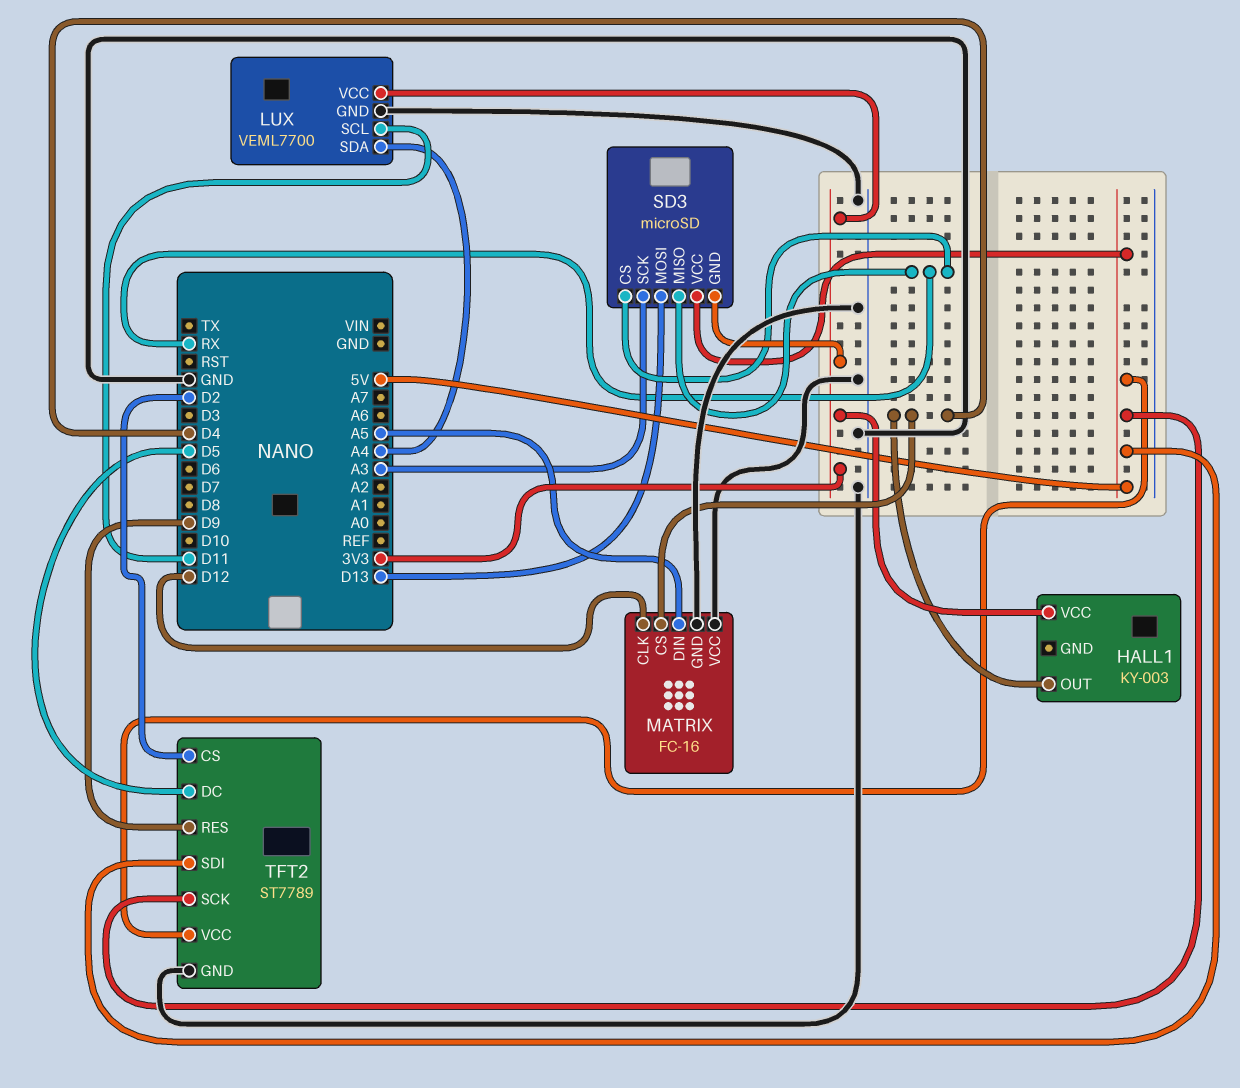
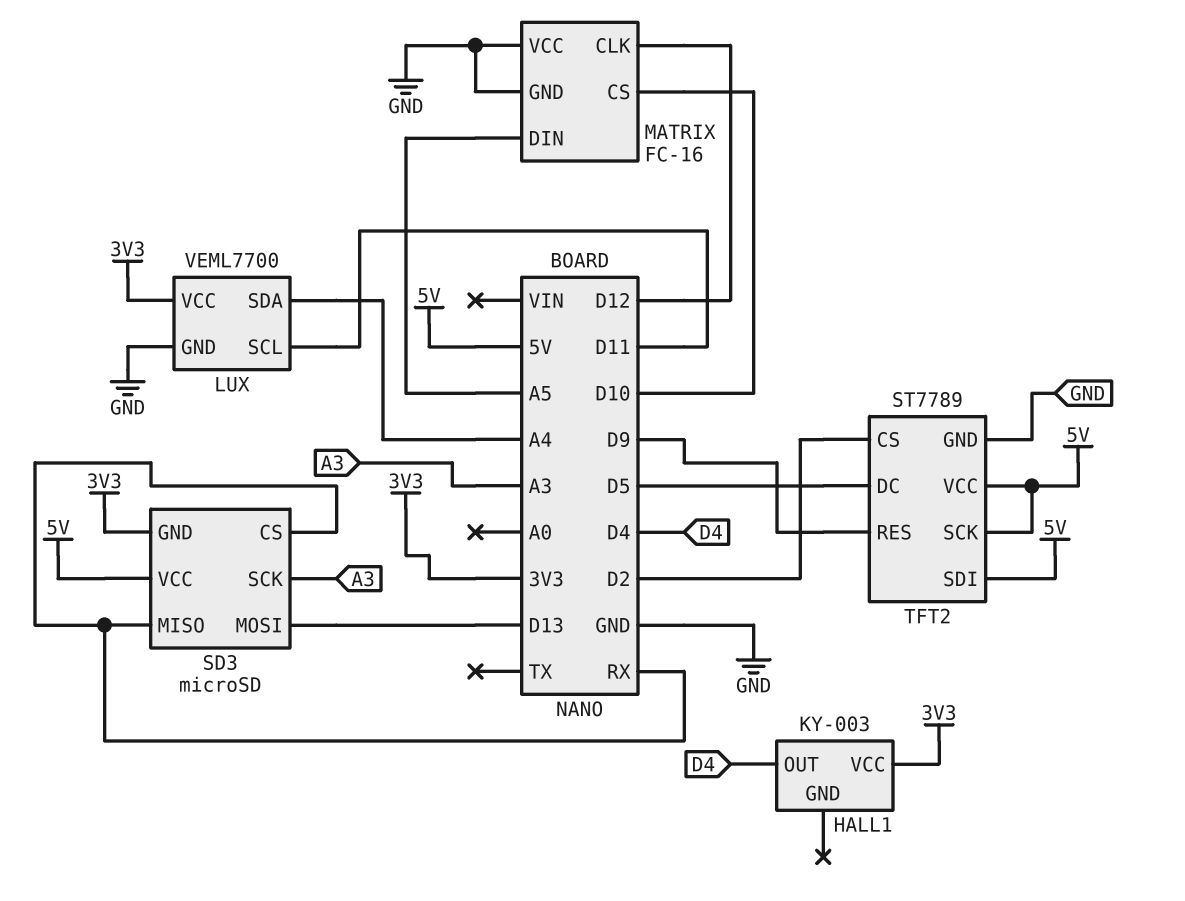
MATRIX pin CS: D4 -> D10

